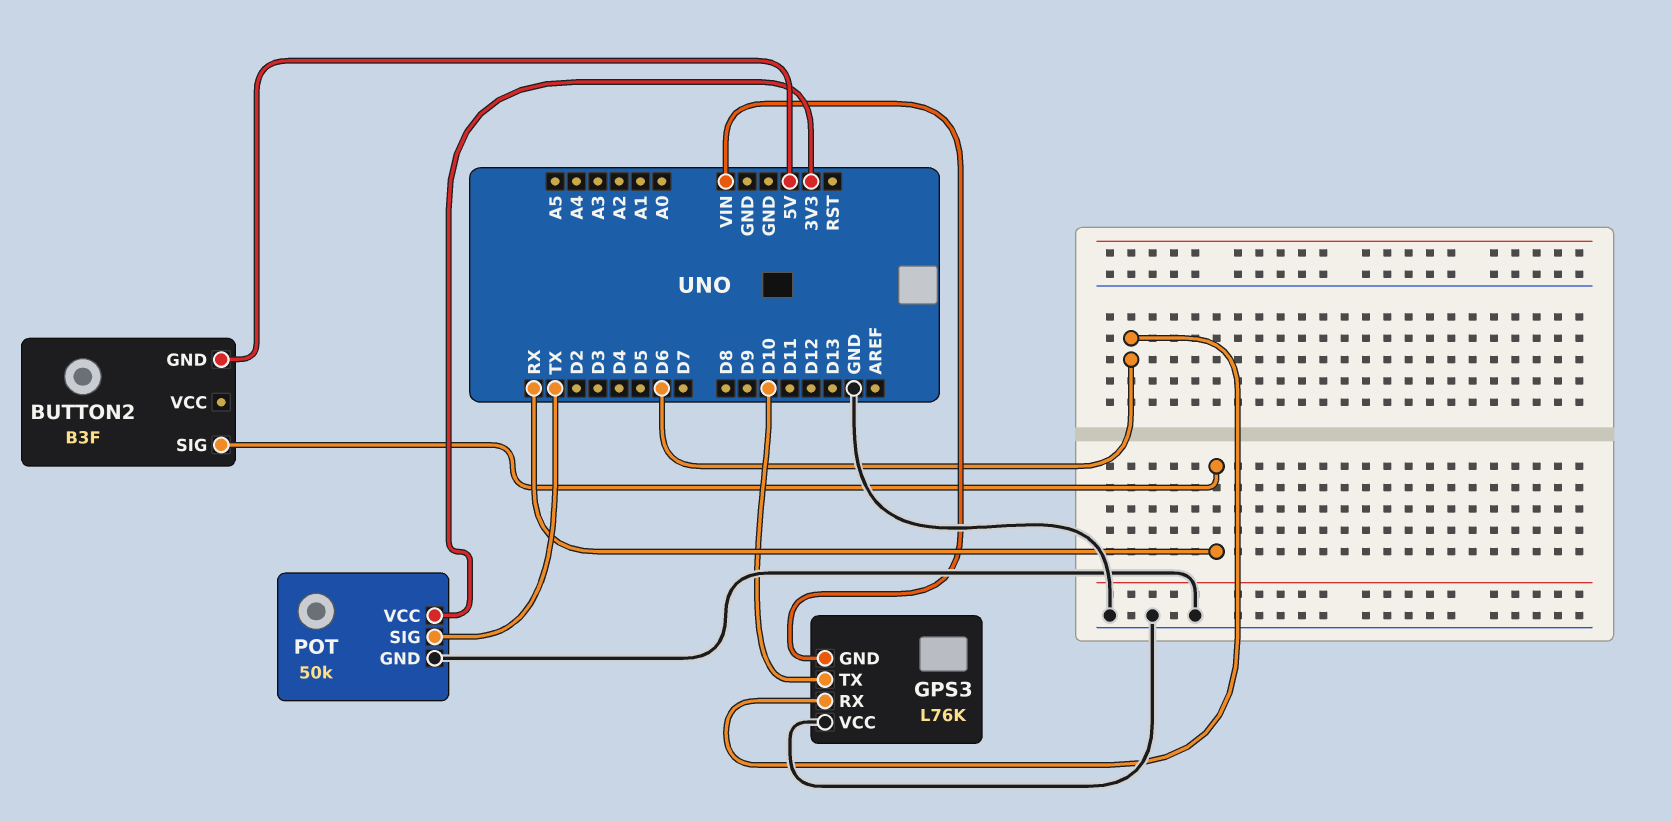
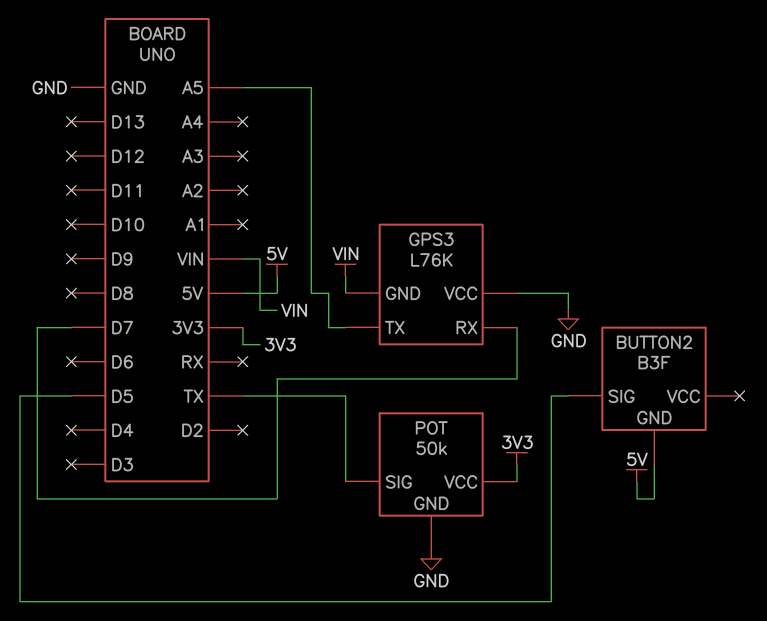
BUTTON2 pin SIG: RX -> D5
GPS3 pin RX: D6 -> D7
GPS3 pin TX: D10 -> A5

